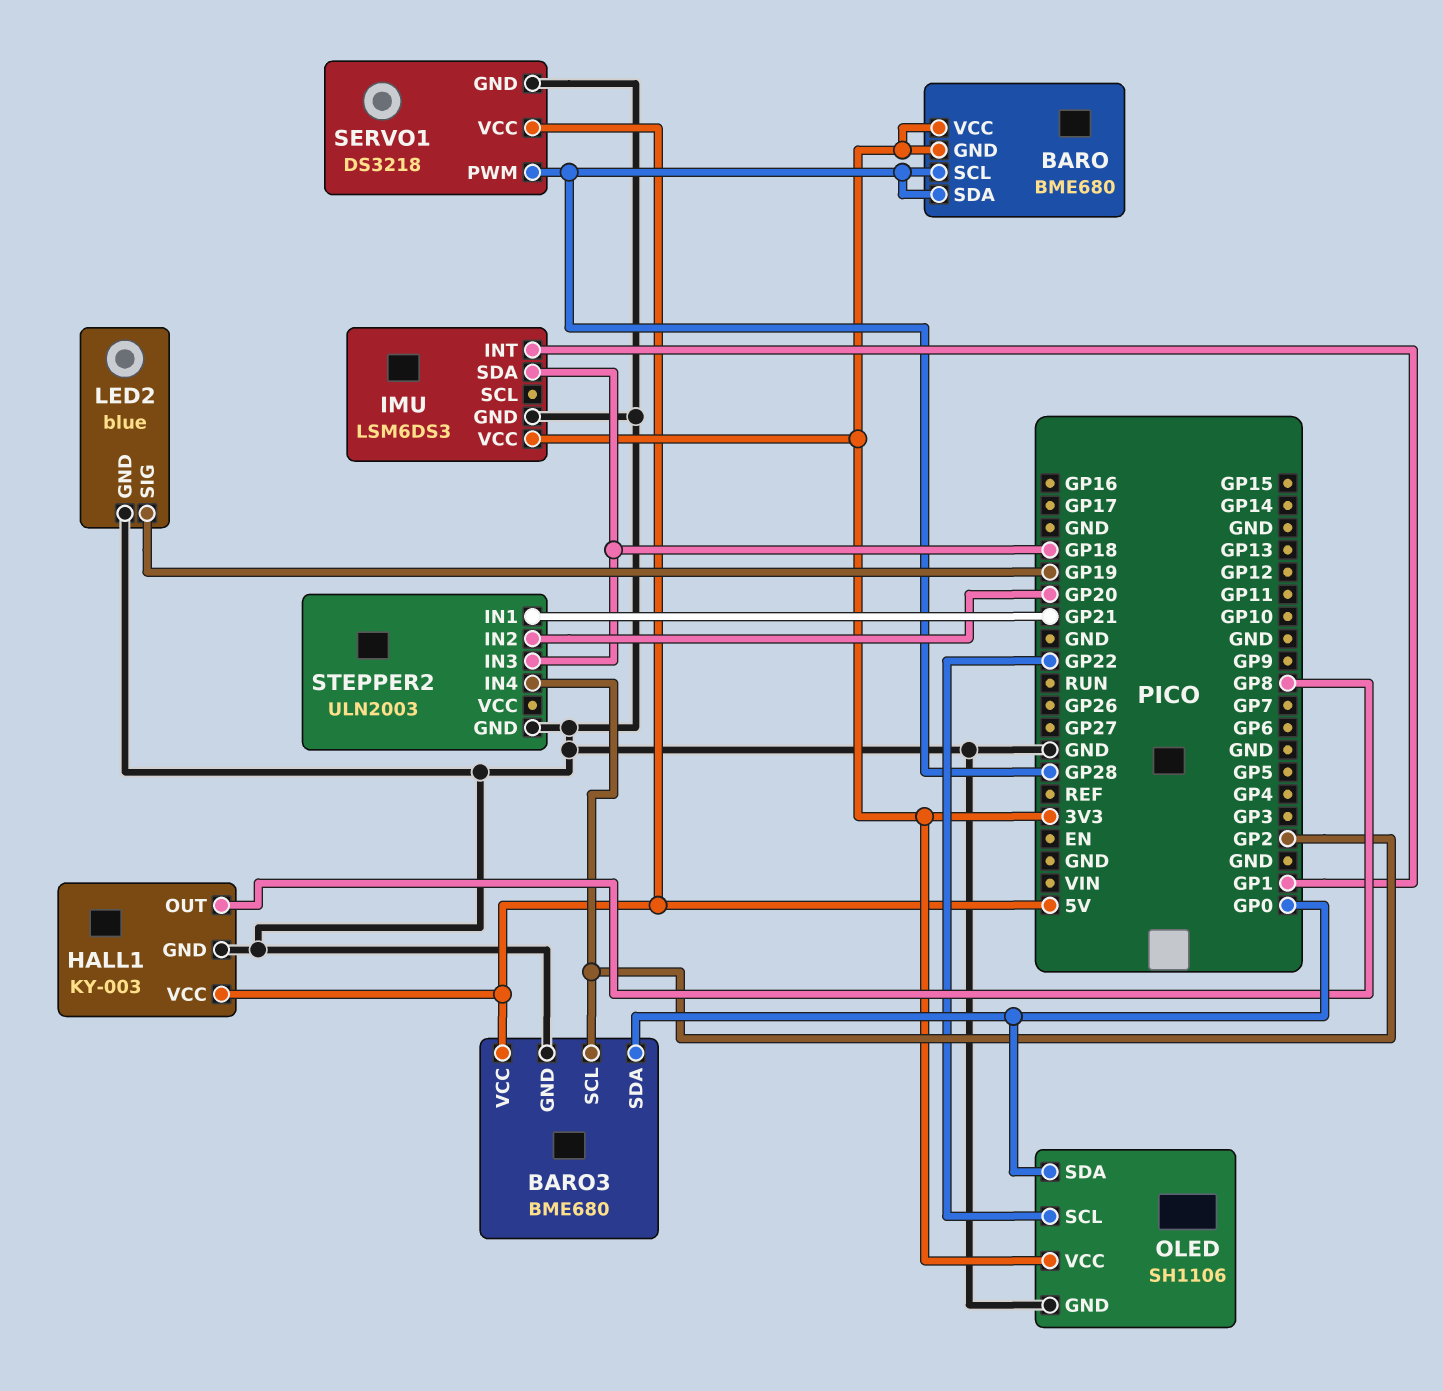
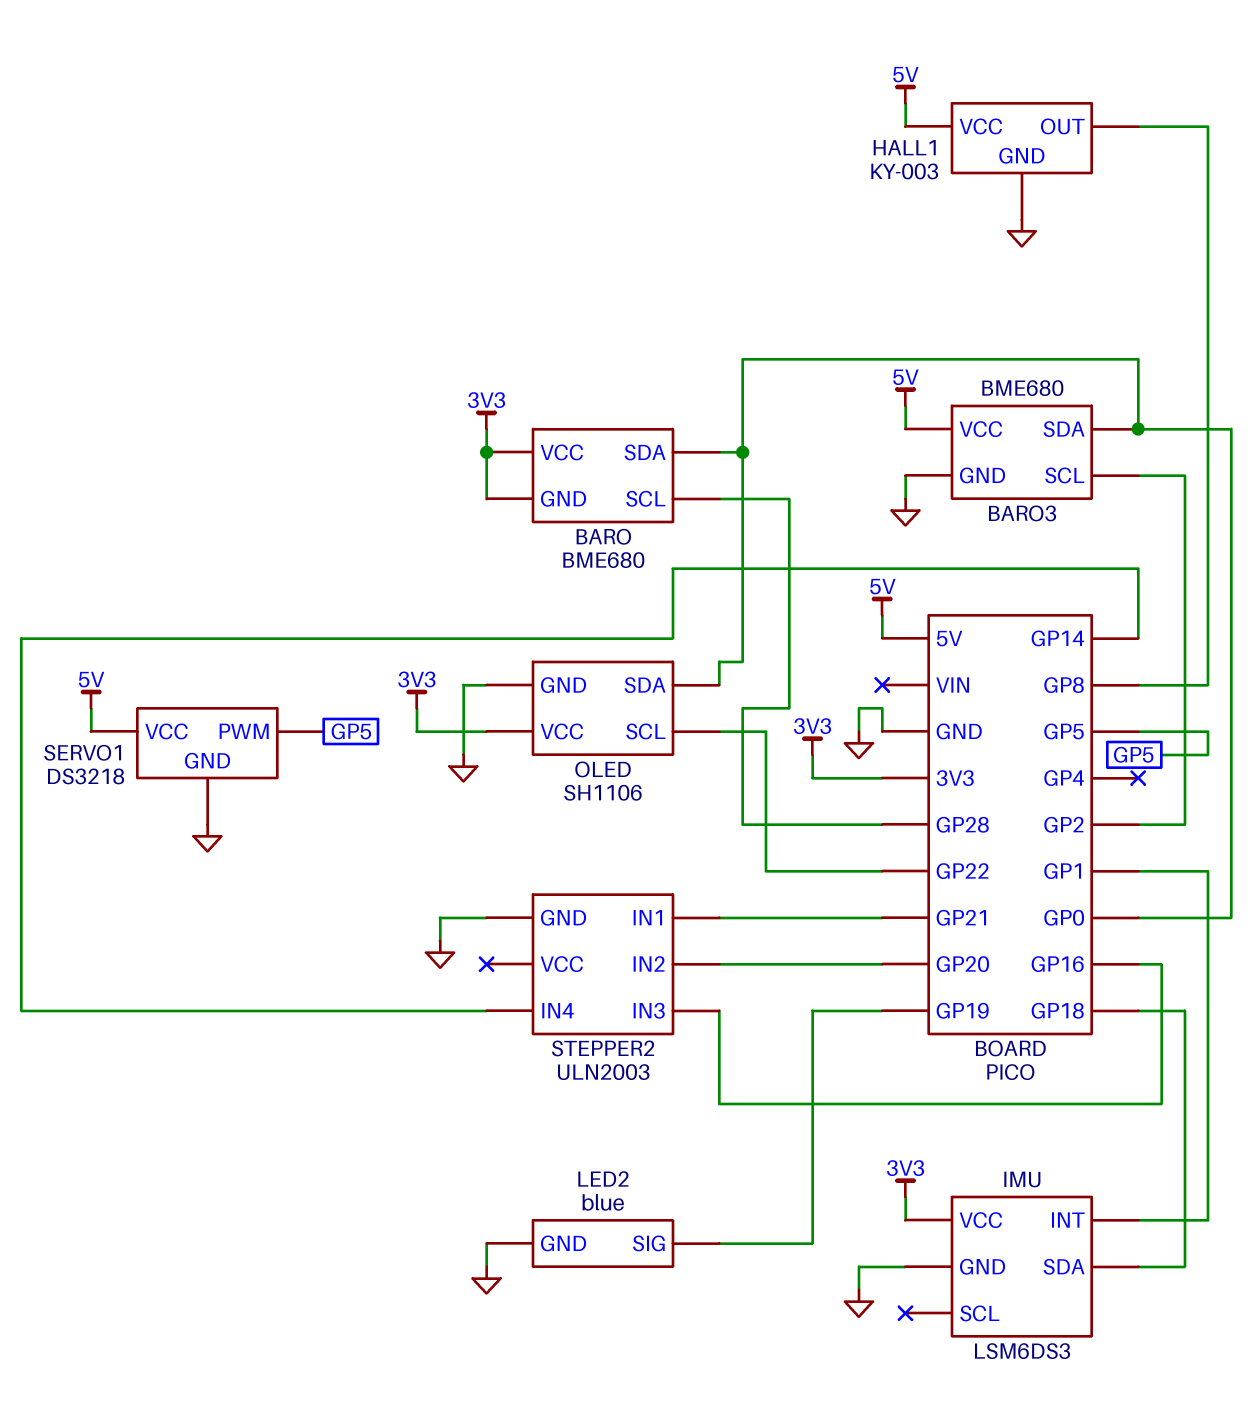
BARO pin SDA: GP28 -> GP0
SERVO1 pin PWM: GP28 -> GP5
STEPPER2 pin IN3: GP18 -> GP16
STEPPER2 pin IN4: GP2 -> GP14

